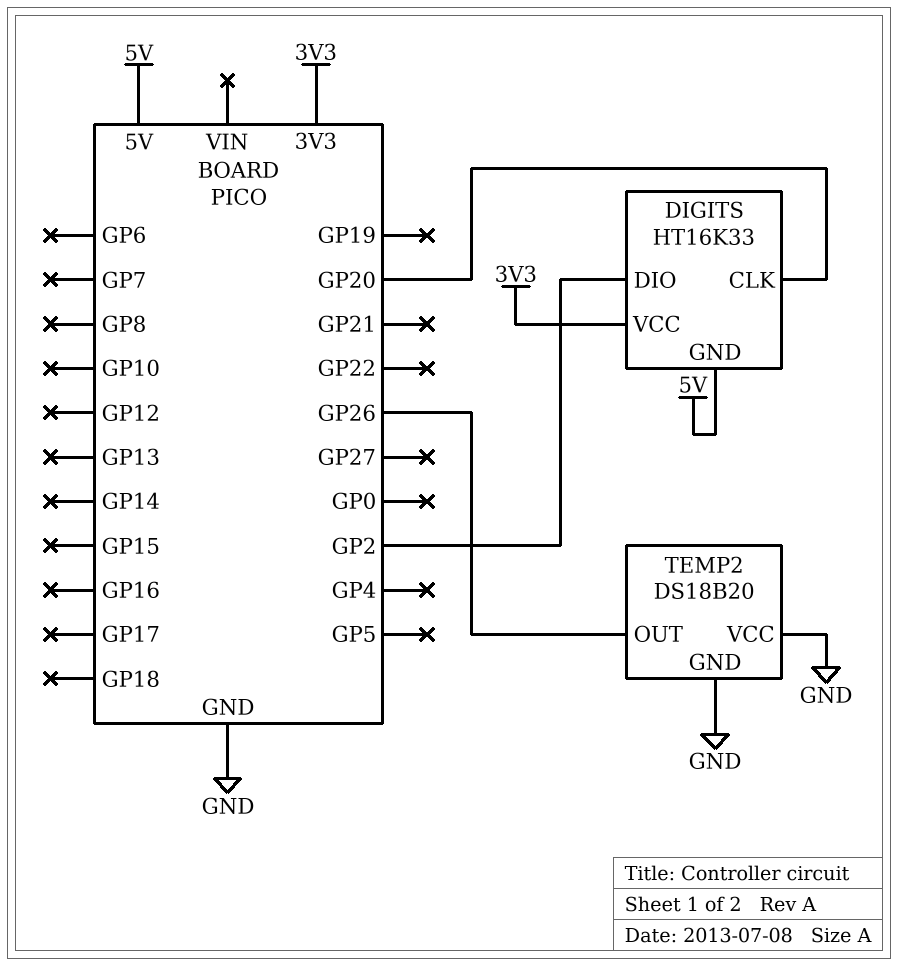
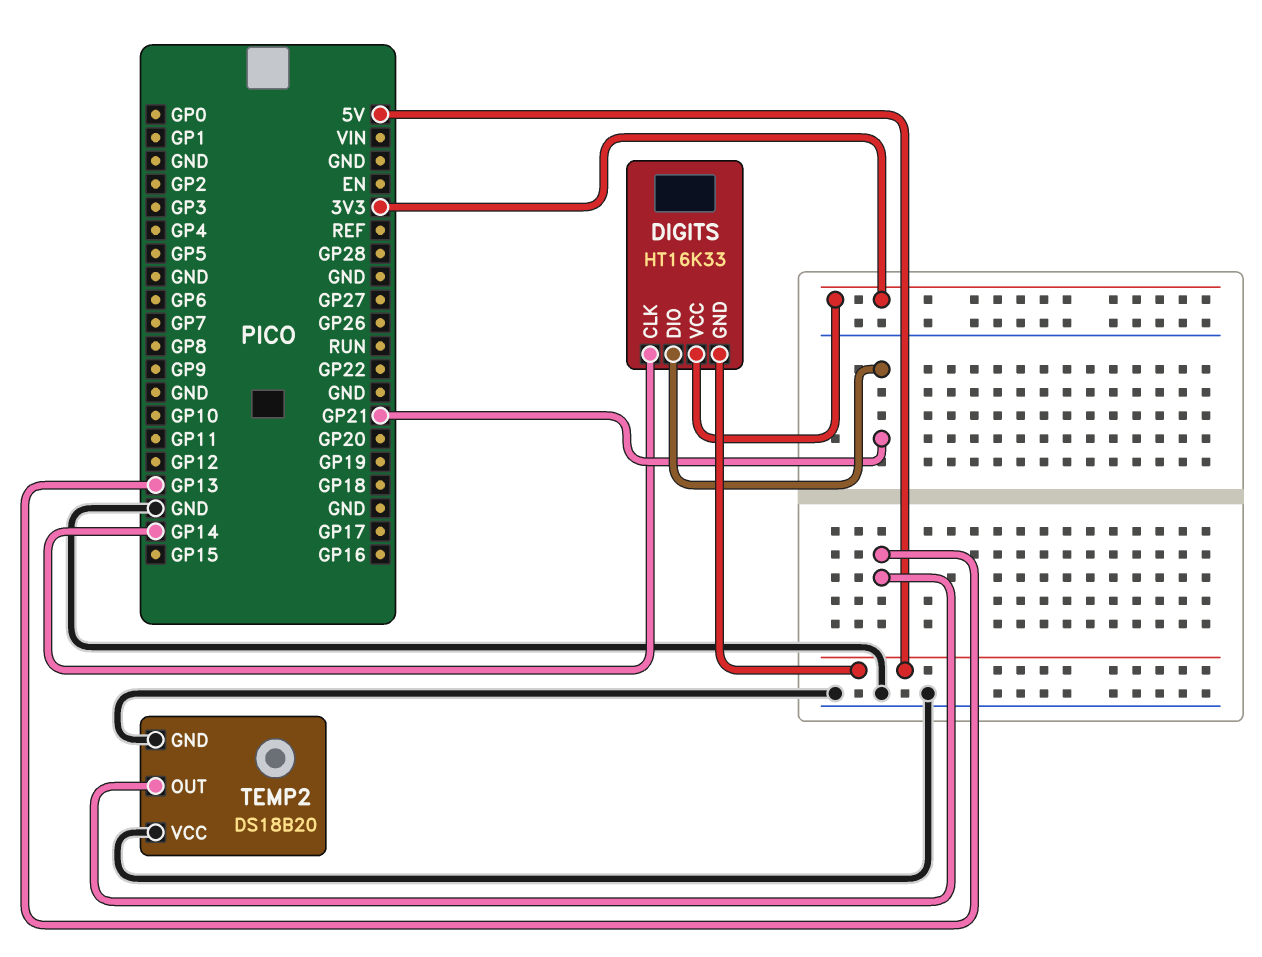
DIGITS pin CLK: GP20 -> GP14
DIGITS pin DIO: GP2 -> GP21
TEMP2 pin OUT: GP26 -> GP13

